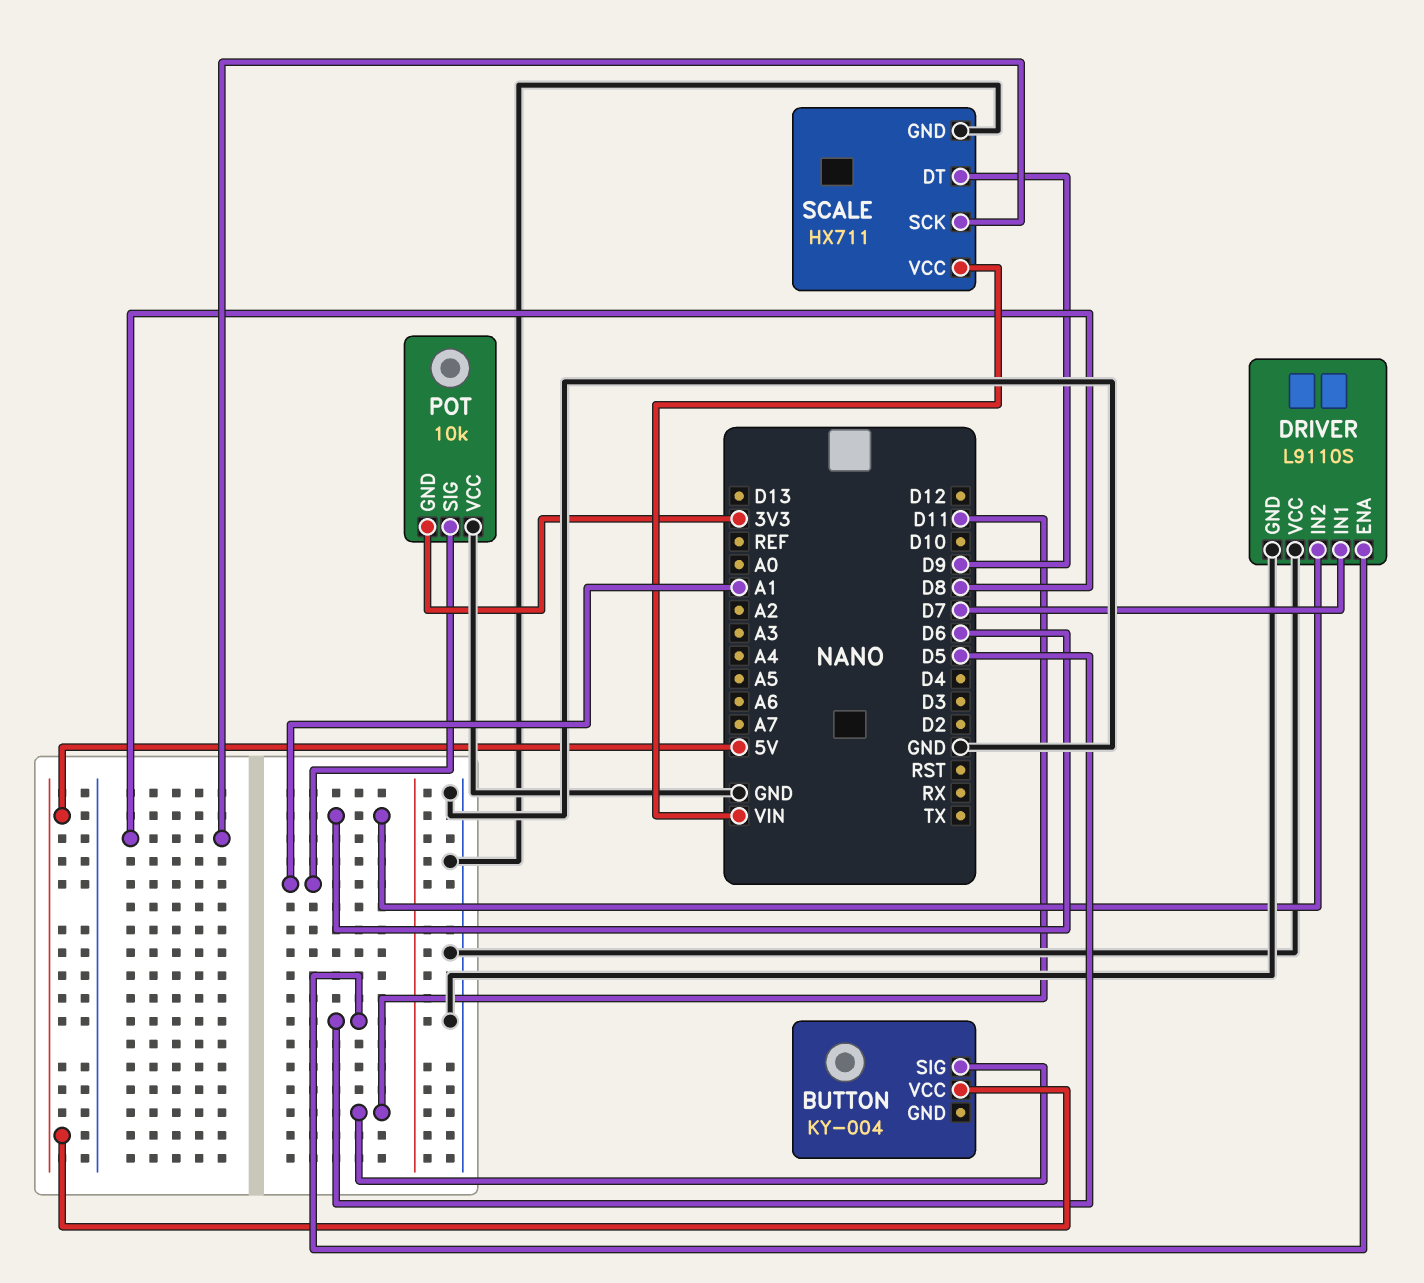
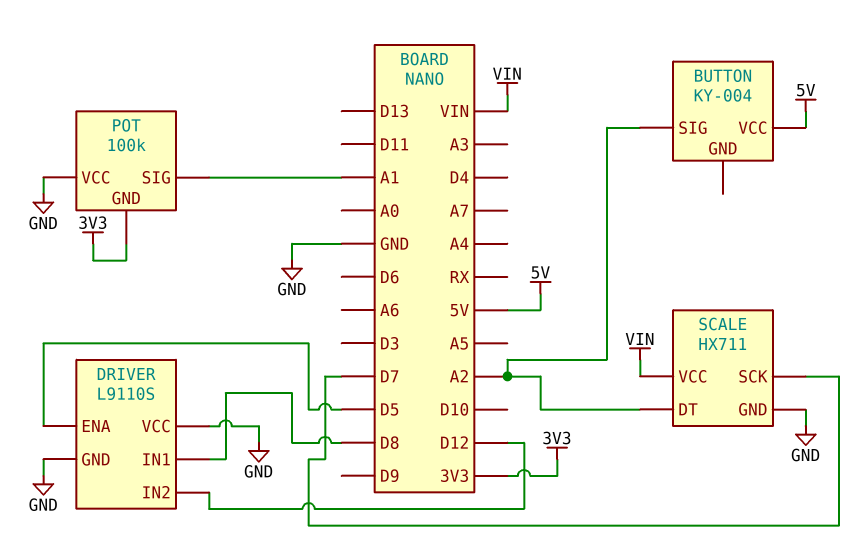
BUTTON pin SIG: D11 -> A2
DRIVER pin IN1: D7 -> D8
DRIVER pin IN2: D6 -> D12
POT: 10k -> 100k
SCALE pin DT: D9 -> A2
SCALE pin SCK: D8 -> D7

